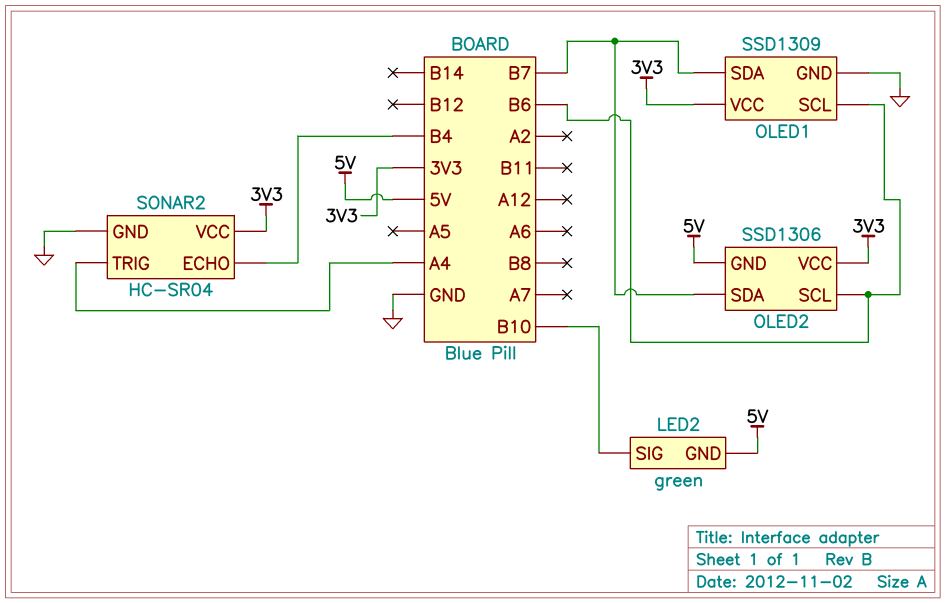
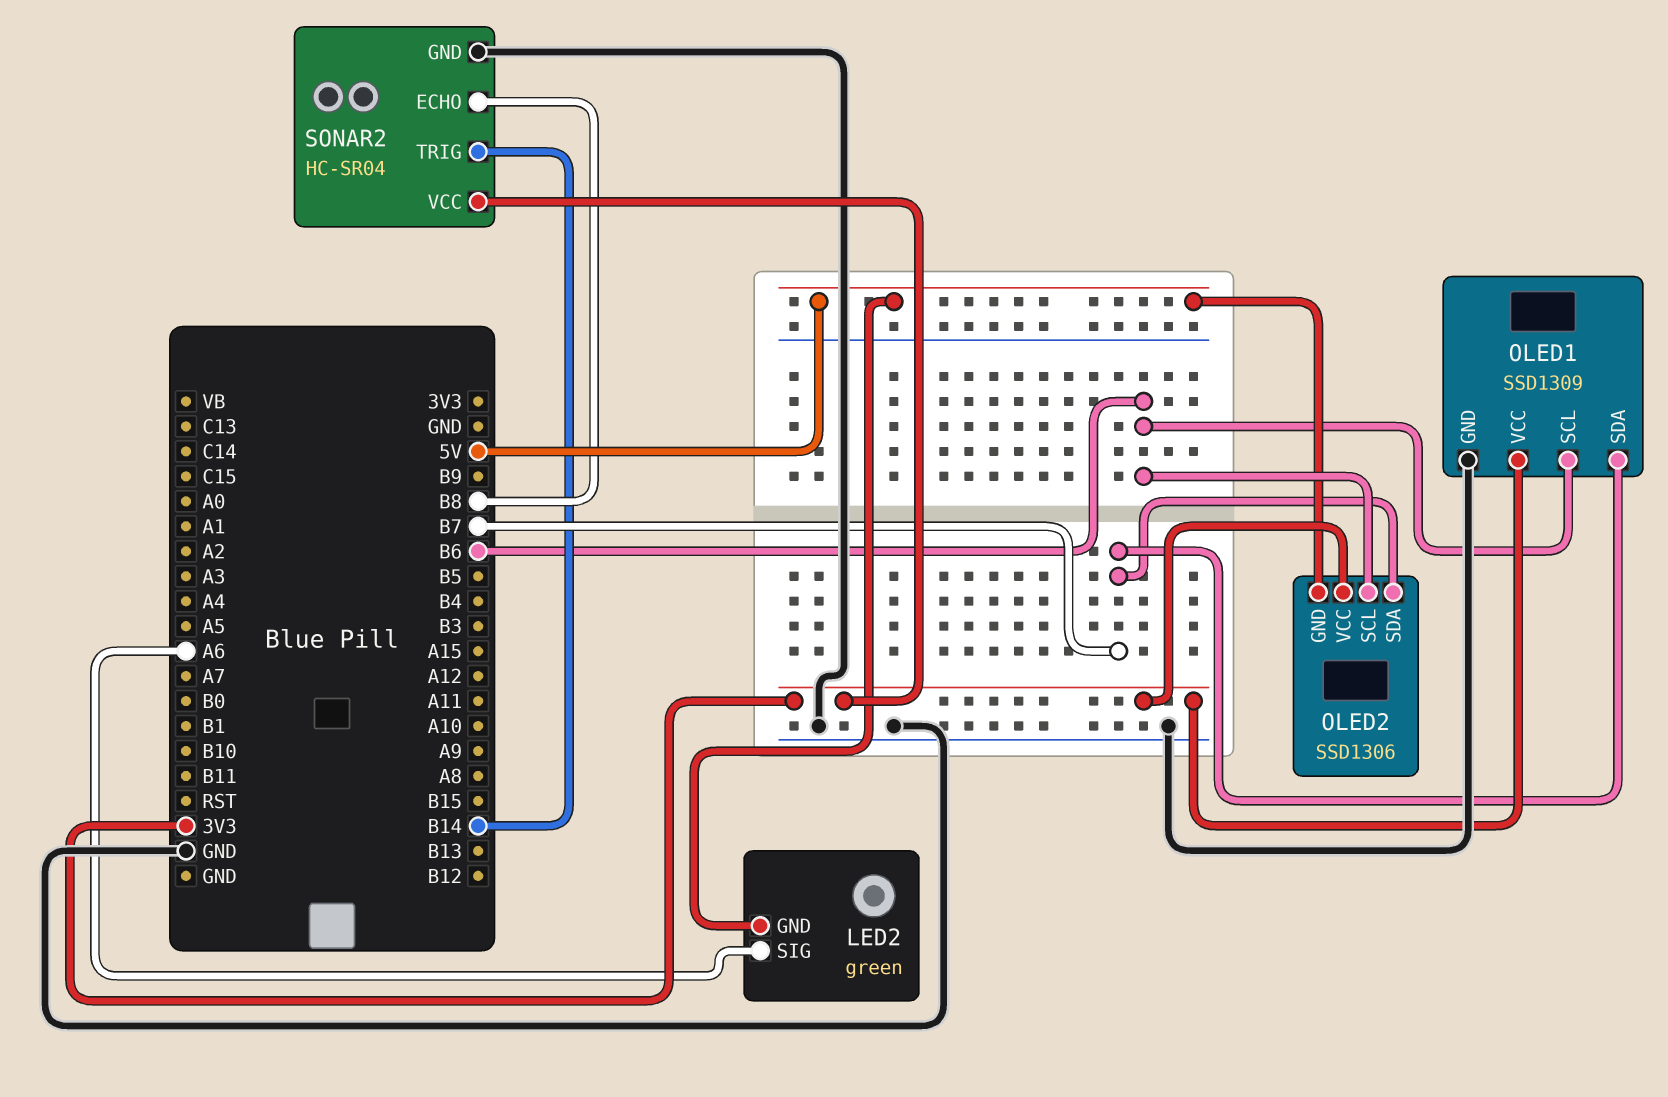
LED2 pin SIG: B10 -> A6
SONAR2 pin ECHO: B4 -> B8
SONAR2 pin TRIG: A4 -> B14

